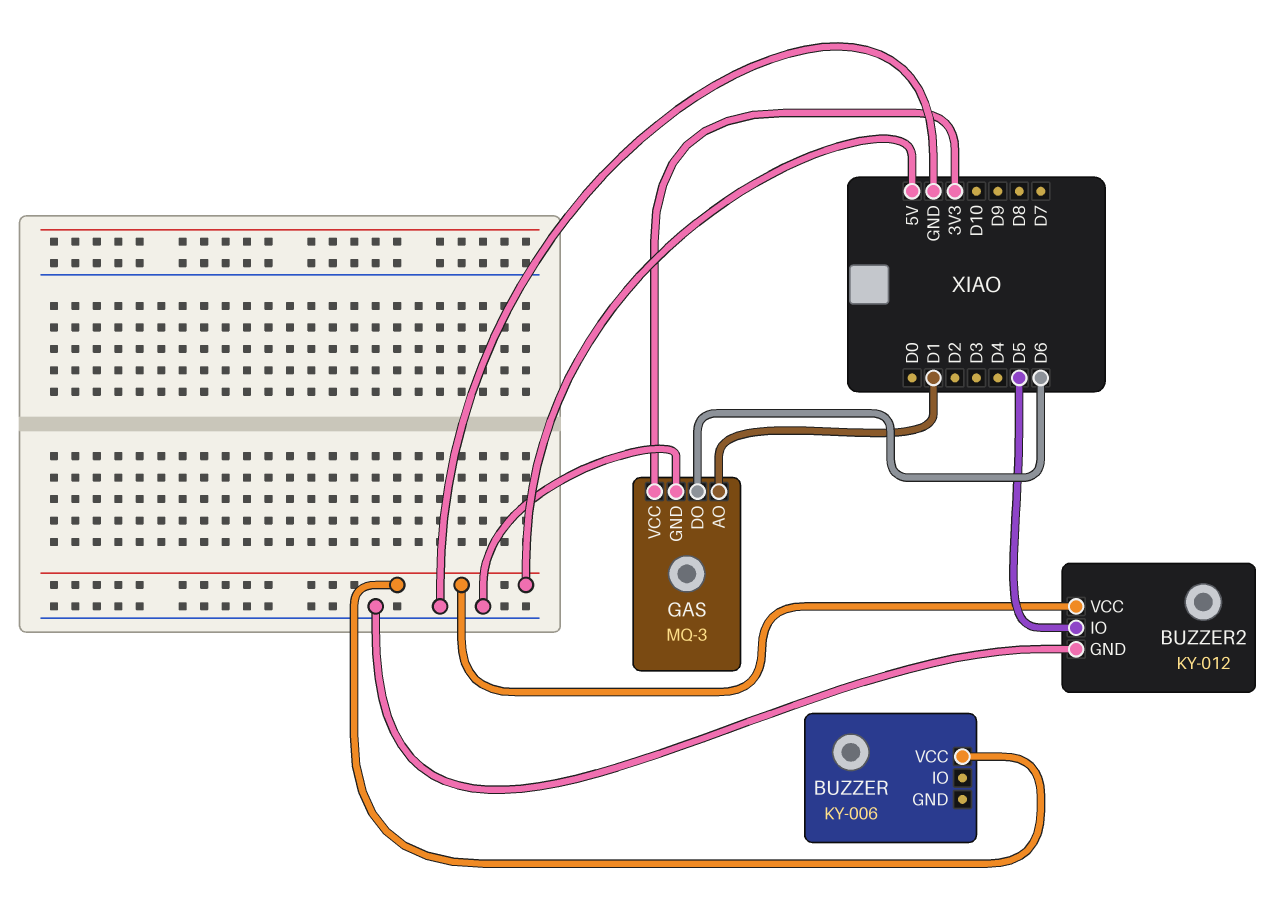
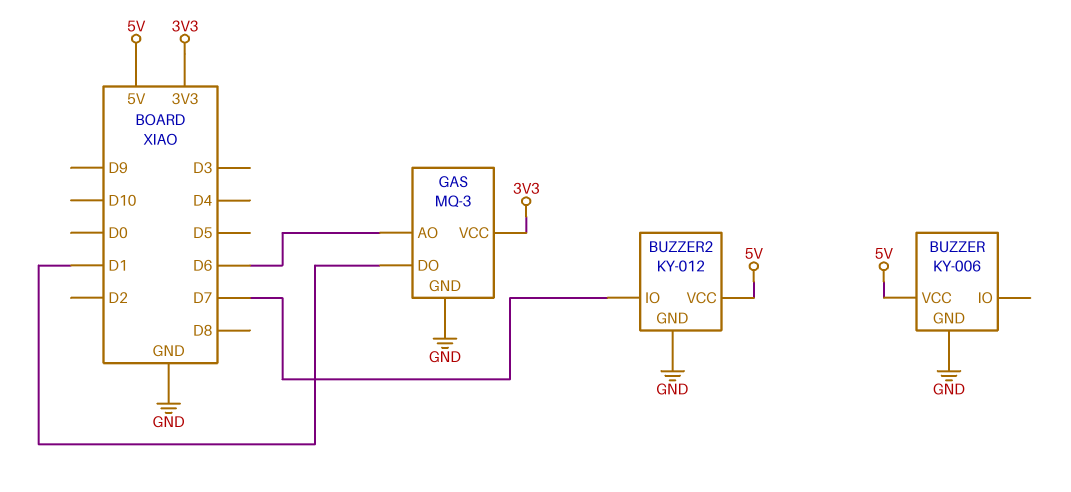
BUZZER pin GND: none -> GND
BUZZER2 pin IO: D5 -> D7
GAS pin AO: D1 -> D6
GAS pin DO: D6 -> D1

